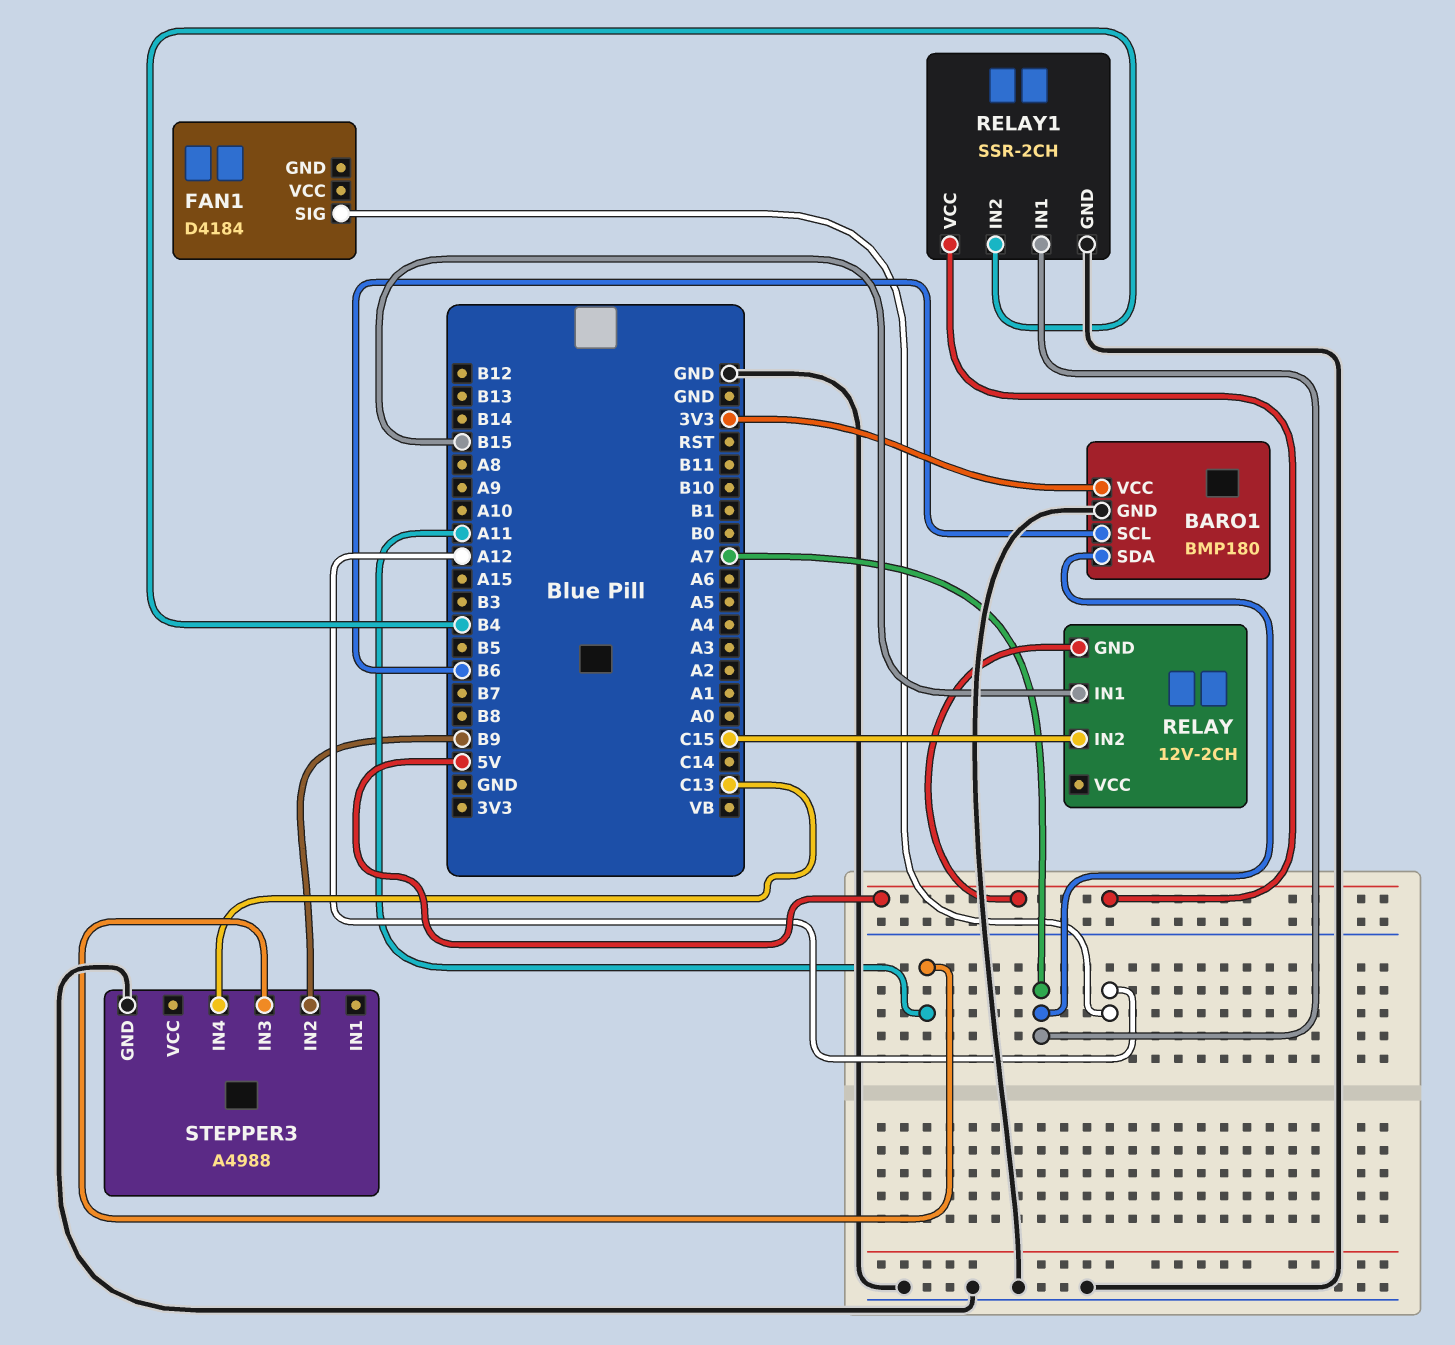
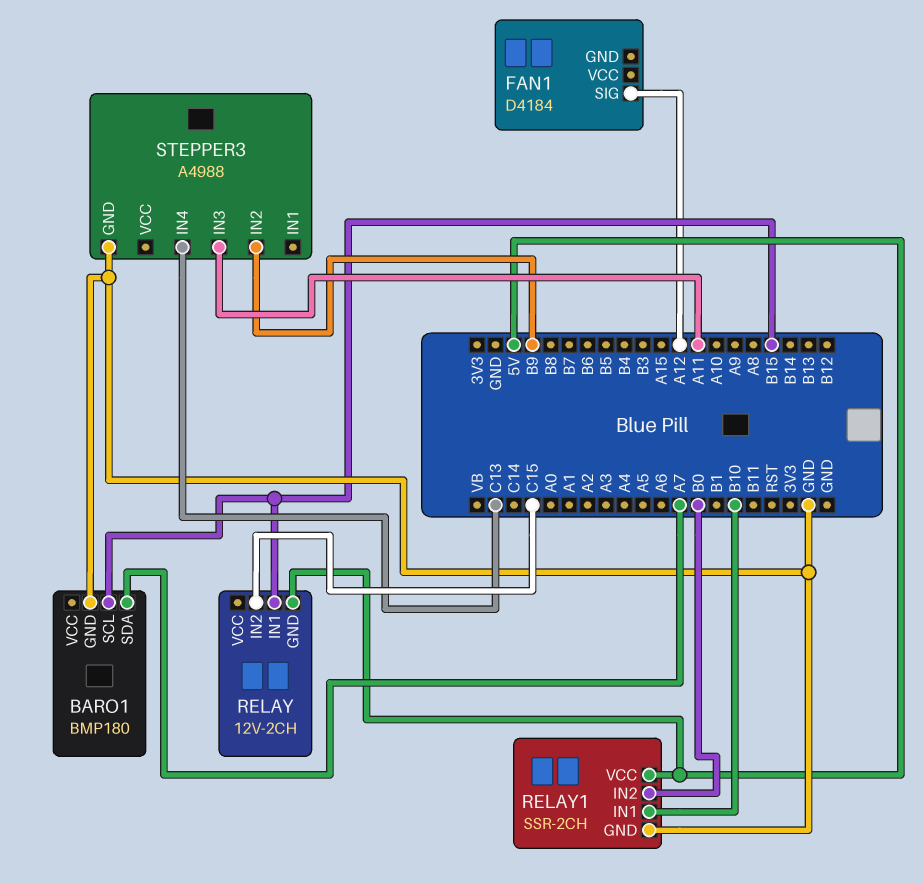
BARO1 pin SCL: B6 -> B15
BARO1 pin VCC: 3V3 -> none
RELAY1 pin IN1: A7 -> B10
RELAY1 pin IN2: B4 -> B0

